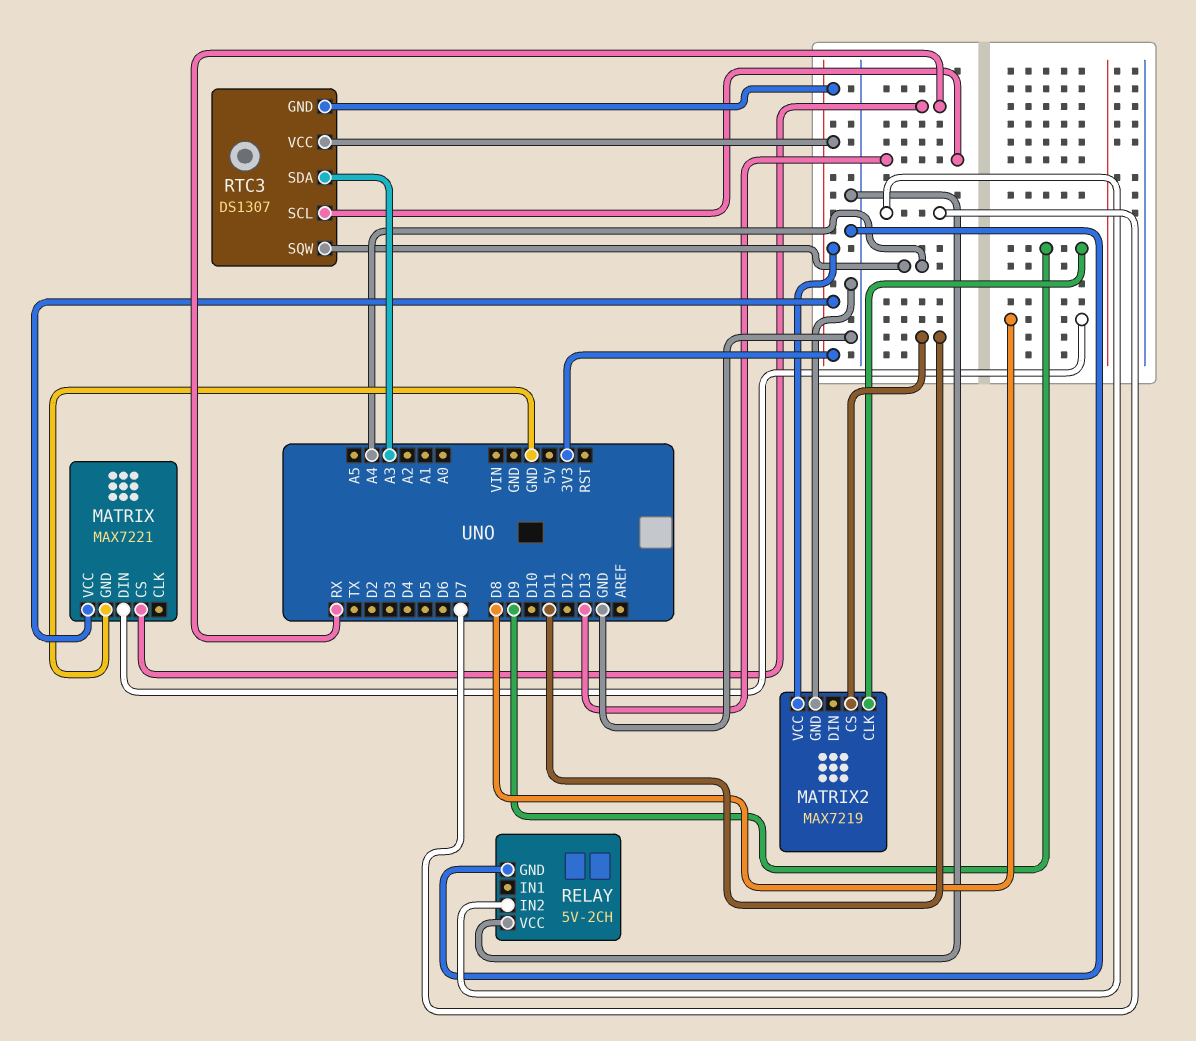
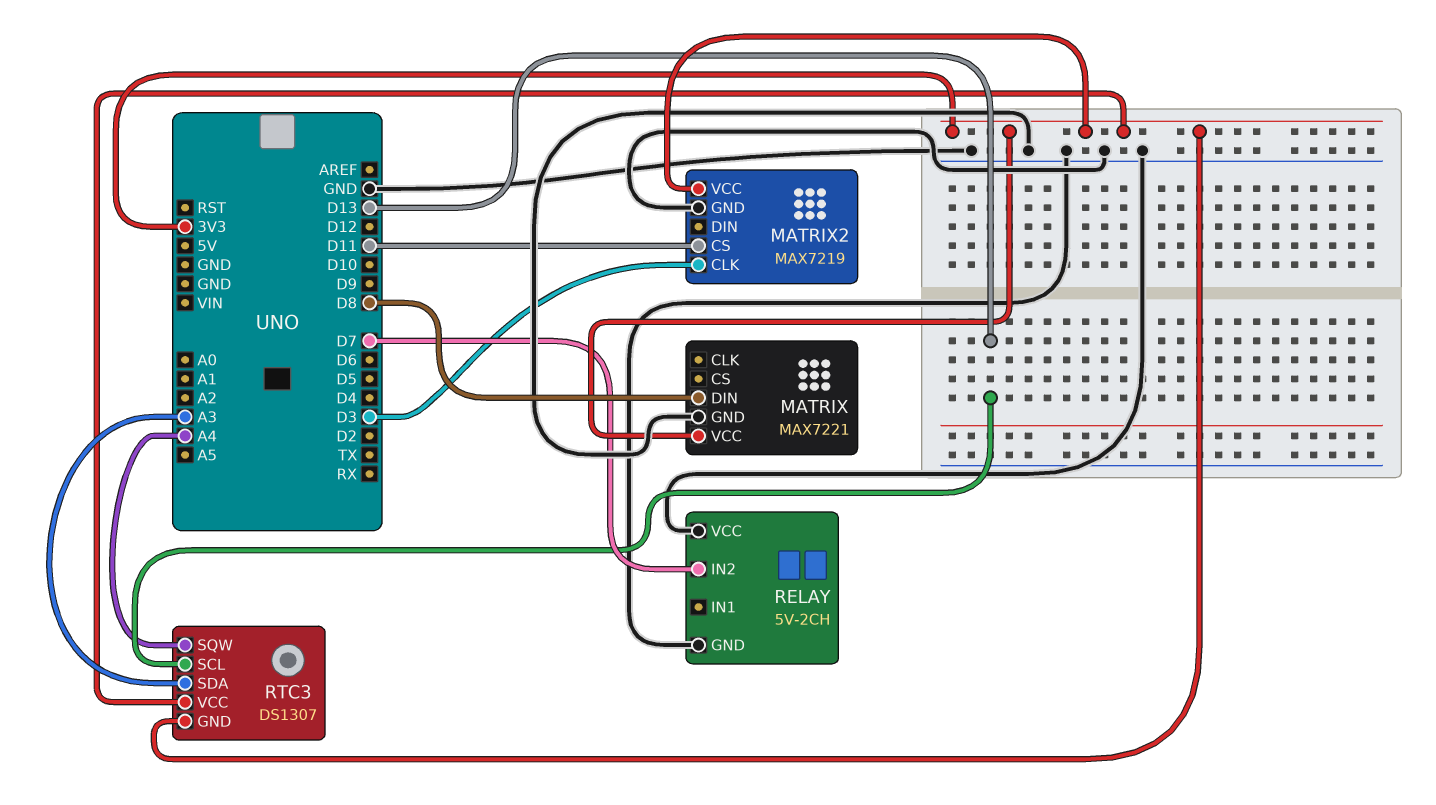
MATRIX pin CS: RX -> none
MATRIX2 pin CLK: D9 -> D3

